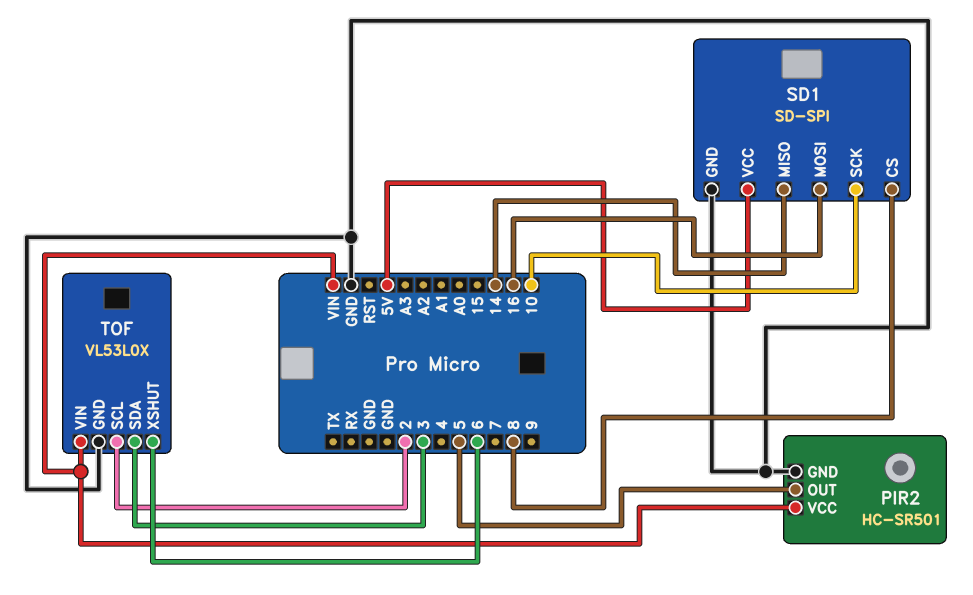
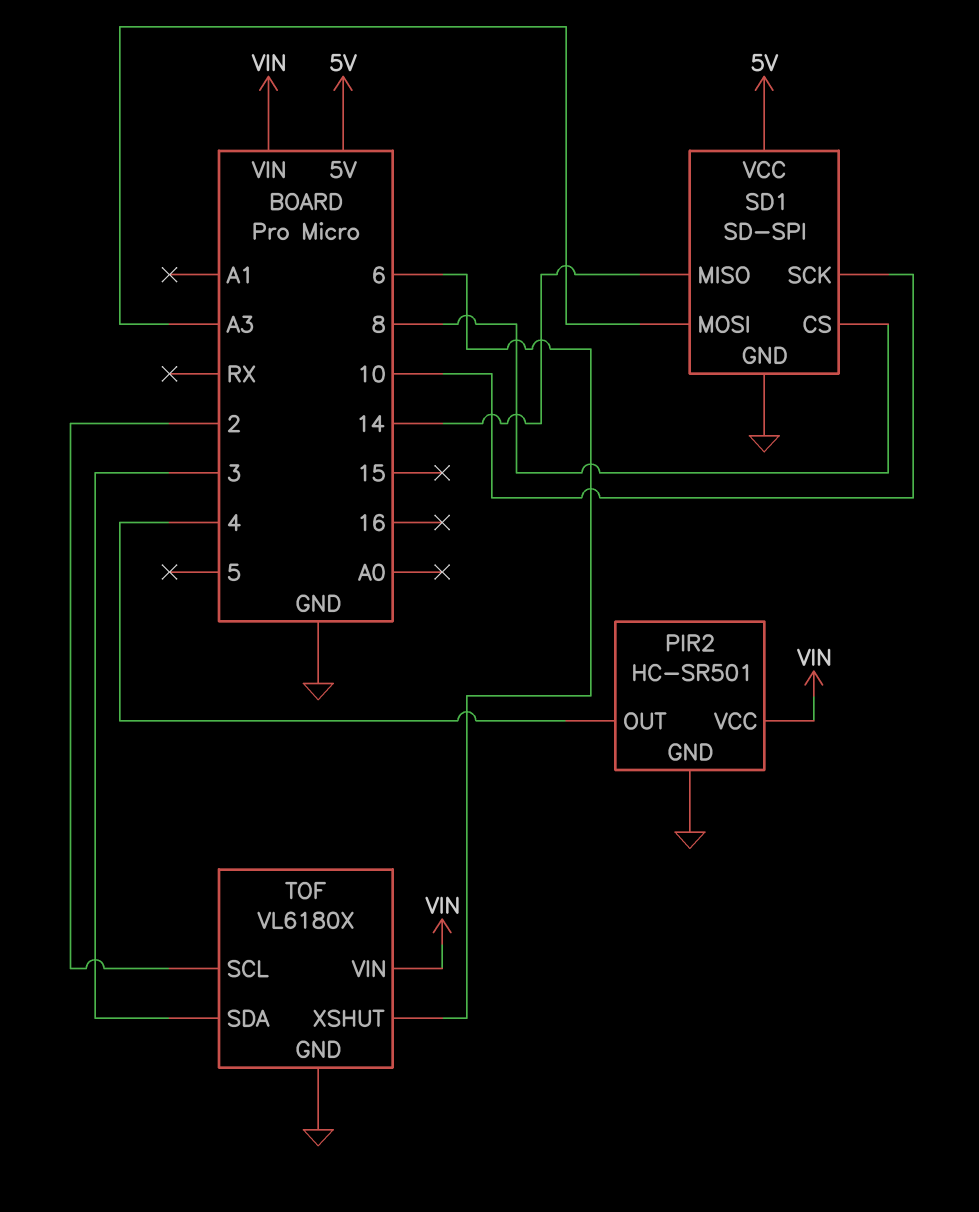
PIR2 pin OUT: 5 -> 4
SD1 pin MOSI: 16 -> A3
TOF: VL53L0X -> VL6180X

